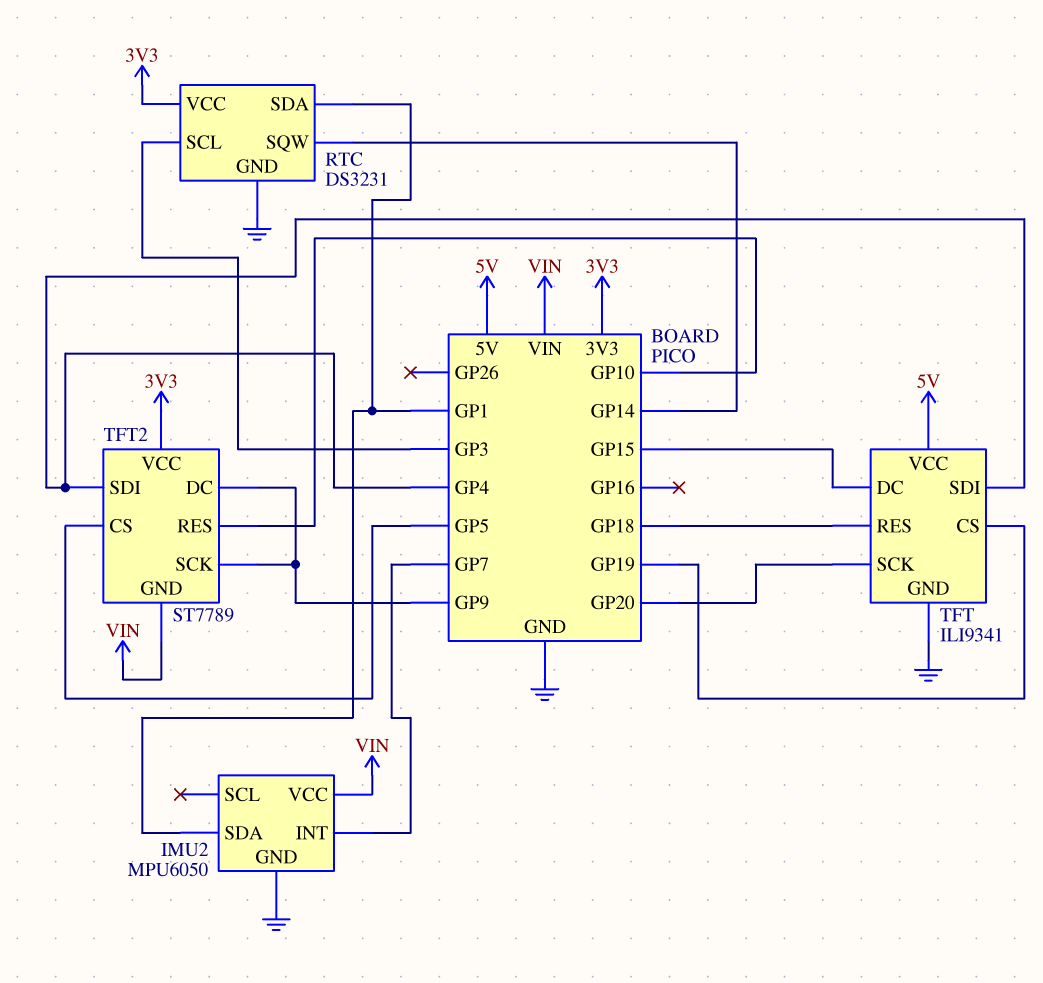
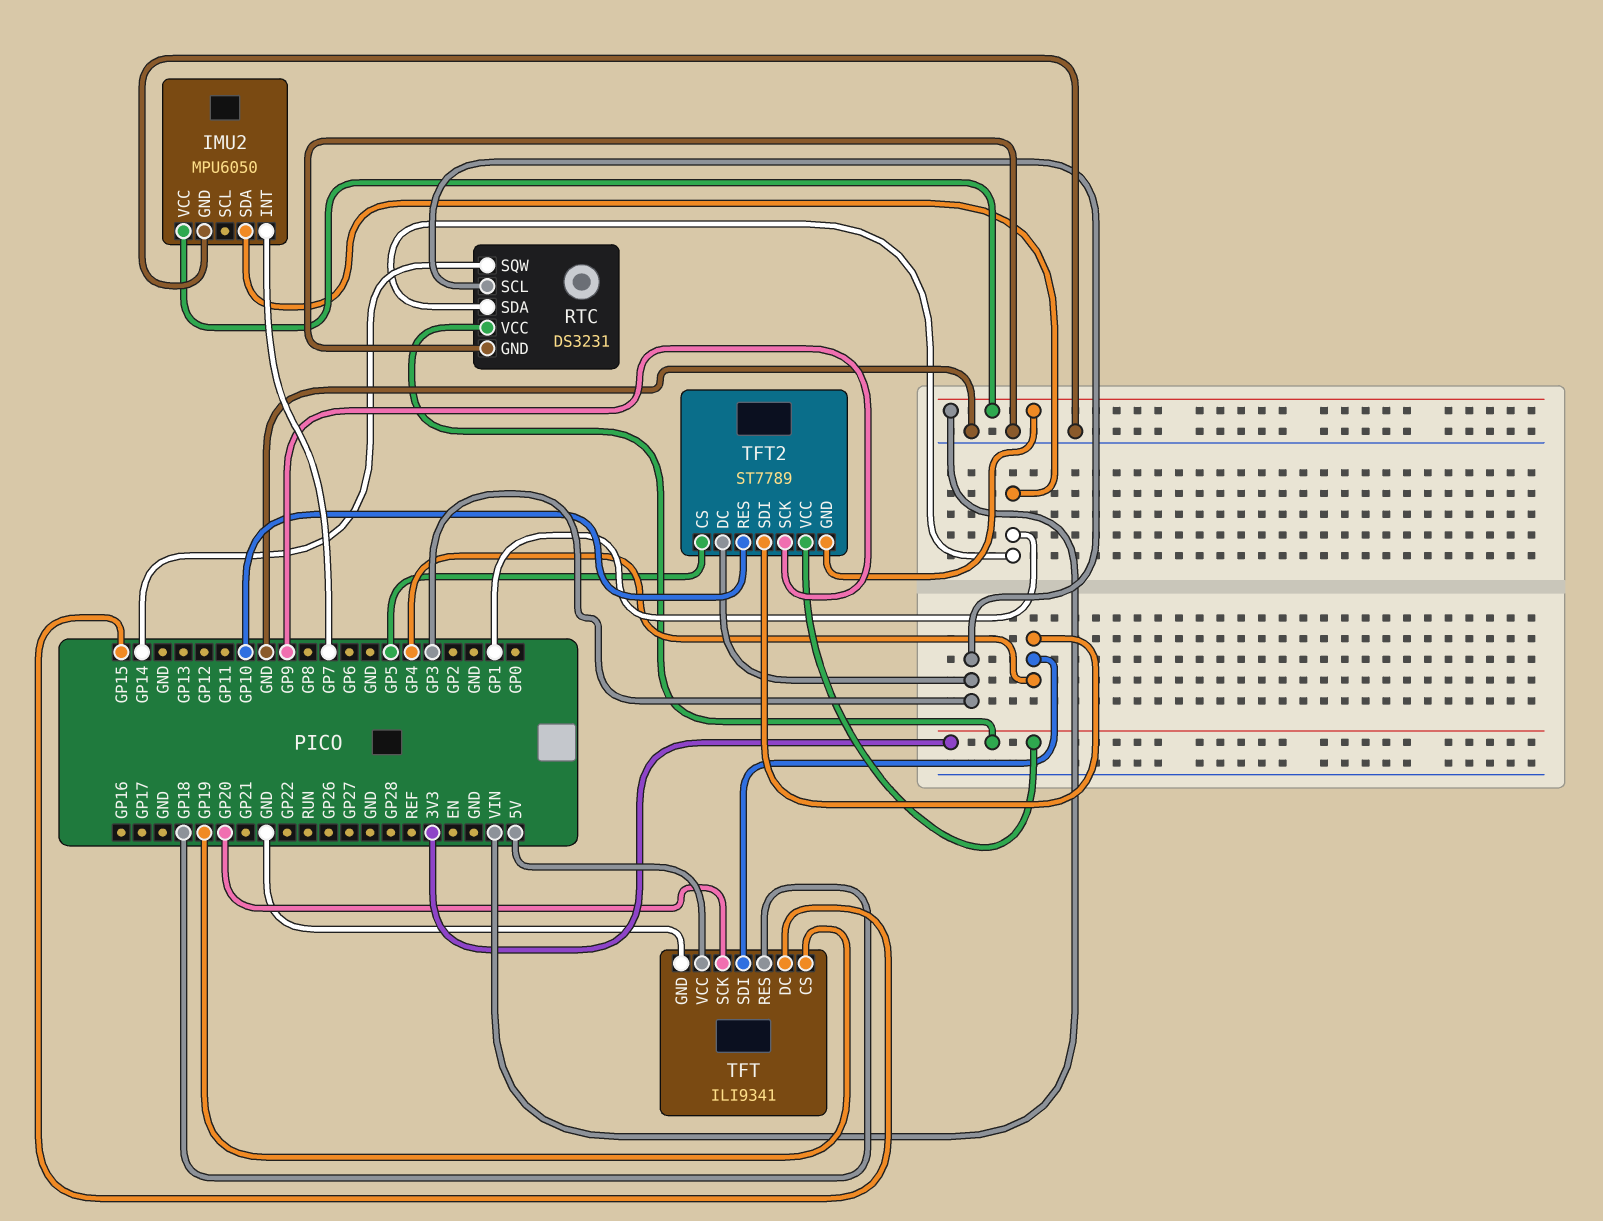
TFT2 pin DC: GP9 -> GP3

